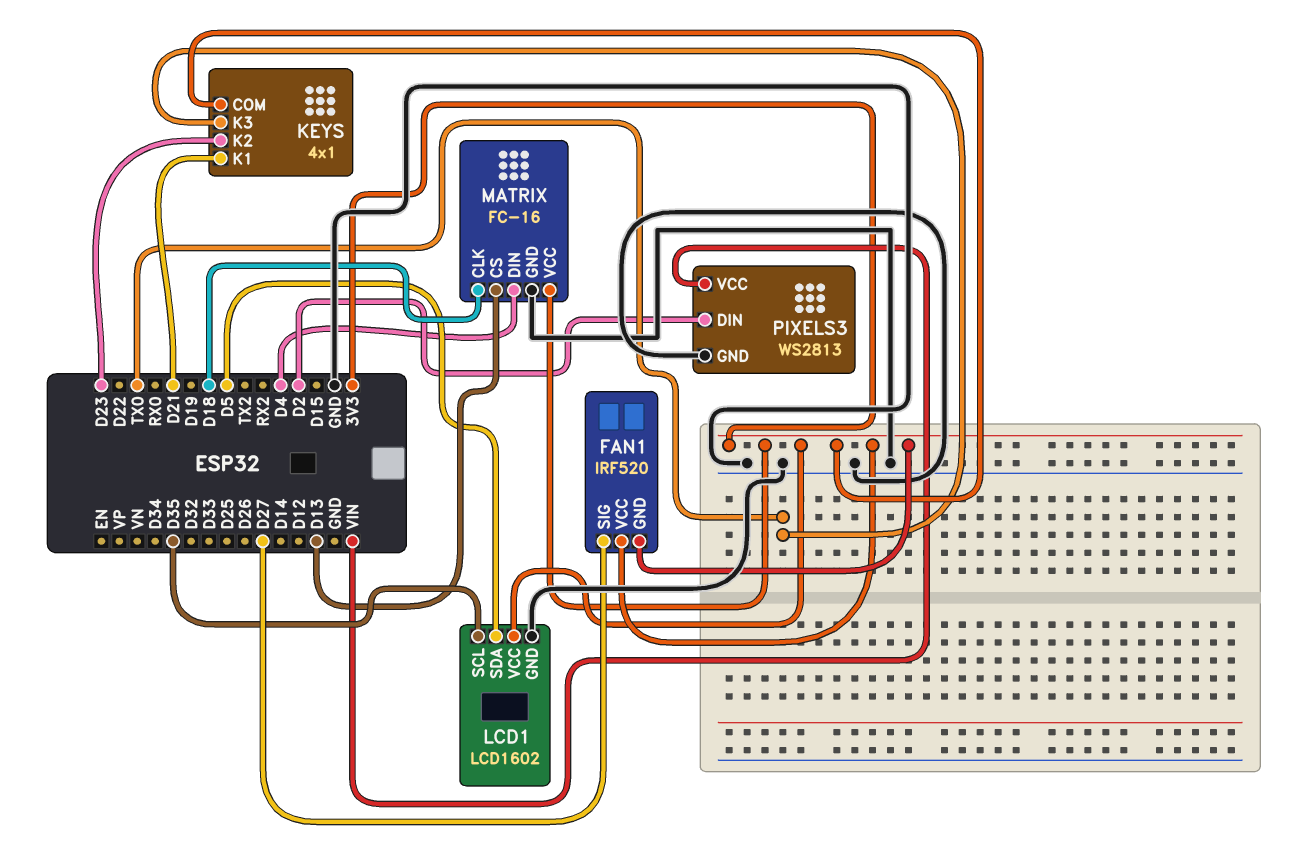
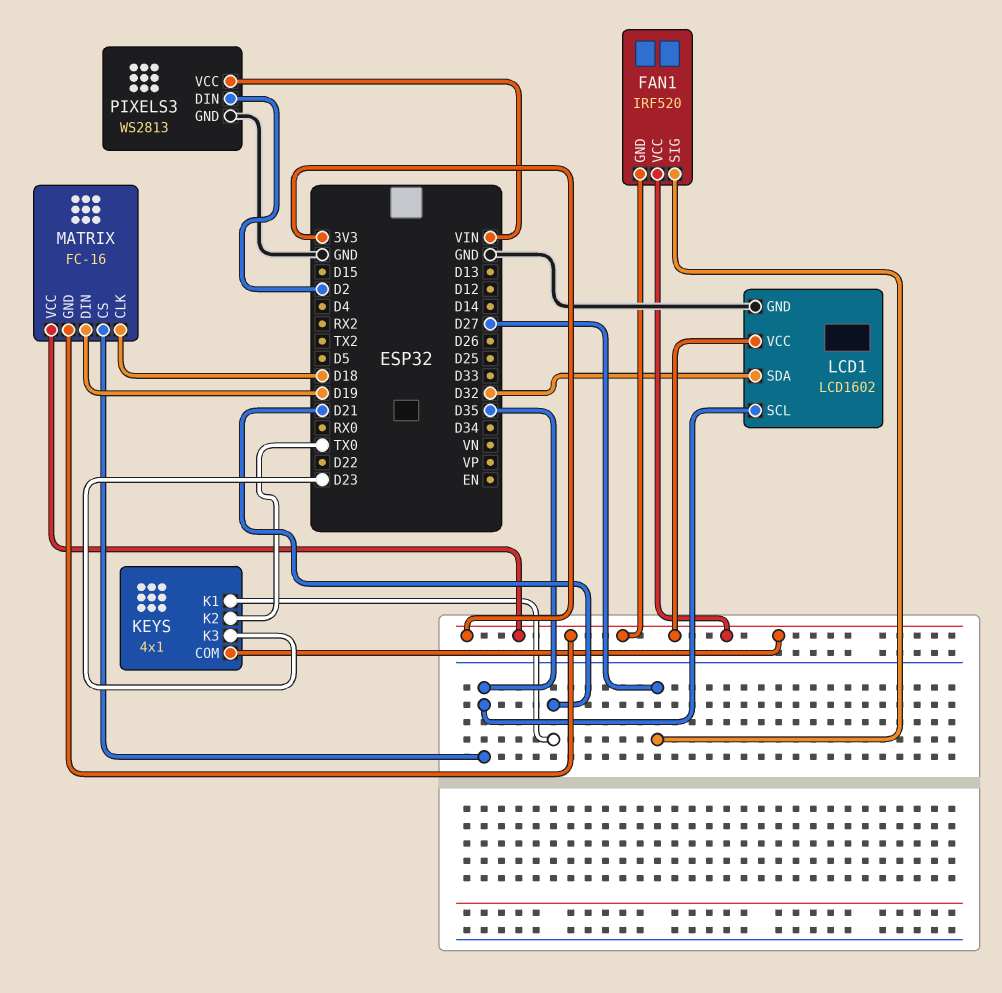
KEYS pin K2: D23 -> TX0
KEYS pin K3: TX0 -> D23
LCD1 pin SDA: D5 -> D32
MATRIX pin CS: D13 -> D35
MATRIX pin DIN: D4 -> D19
MATRIX pin GND: GND -> 3V3

